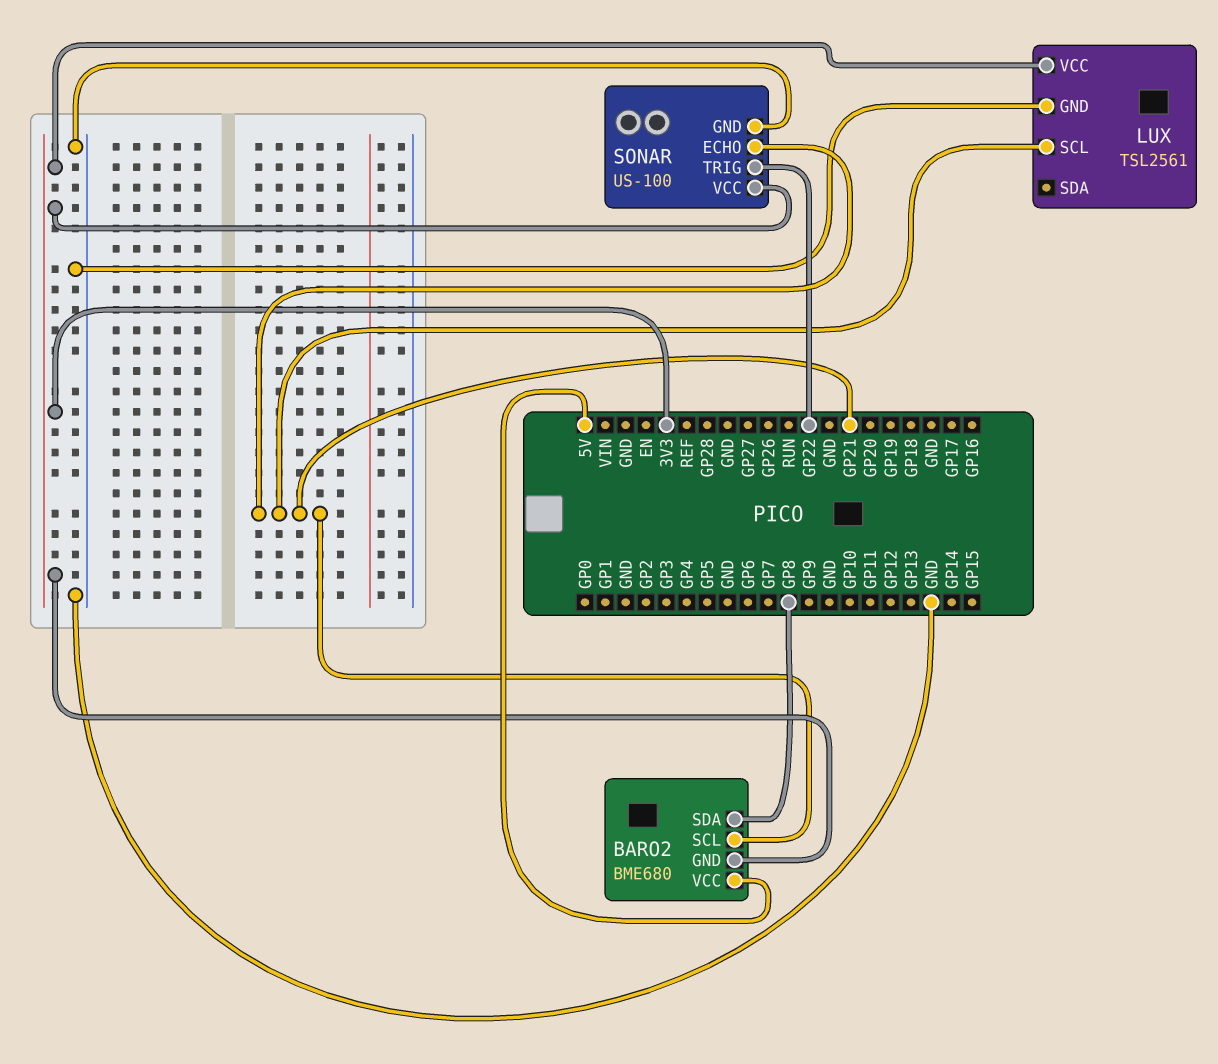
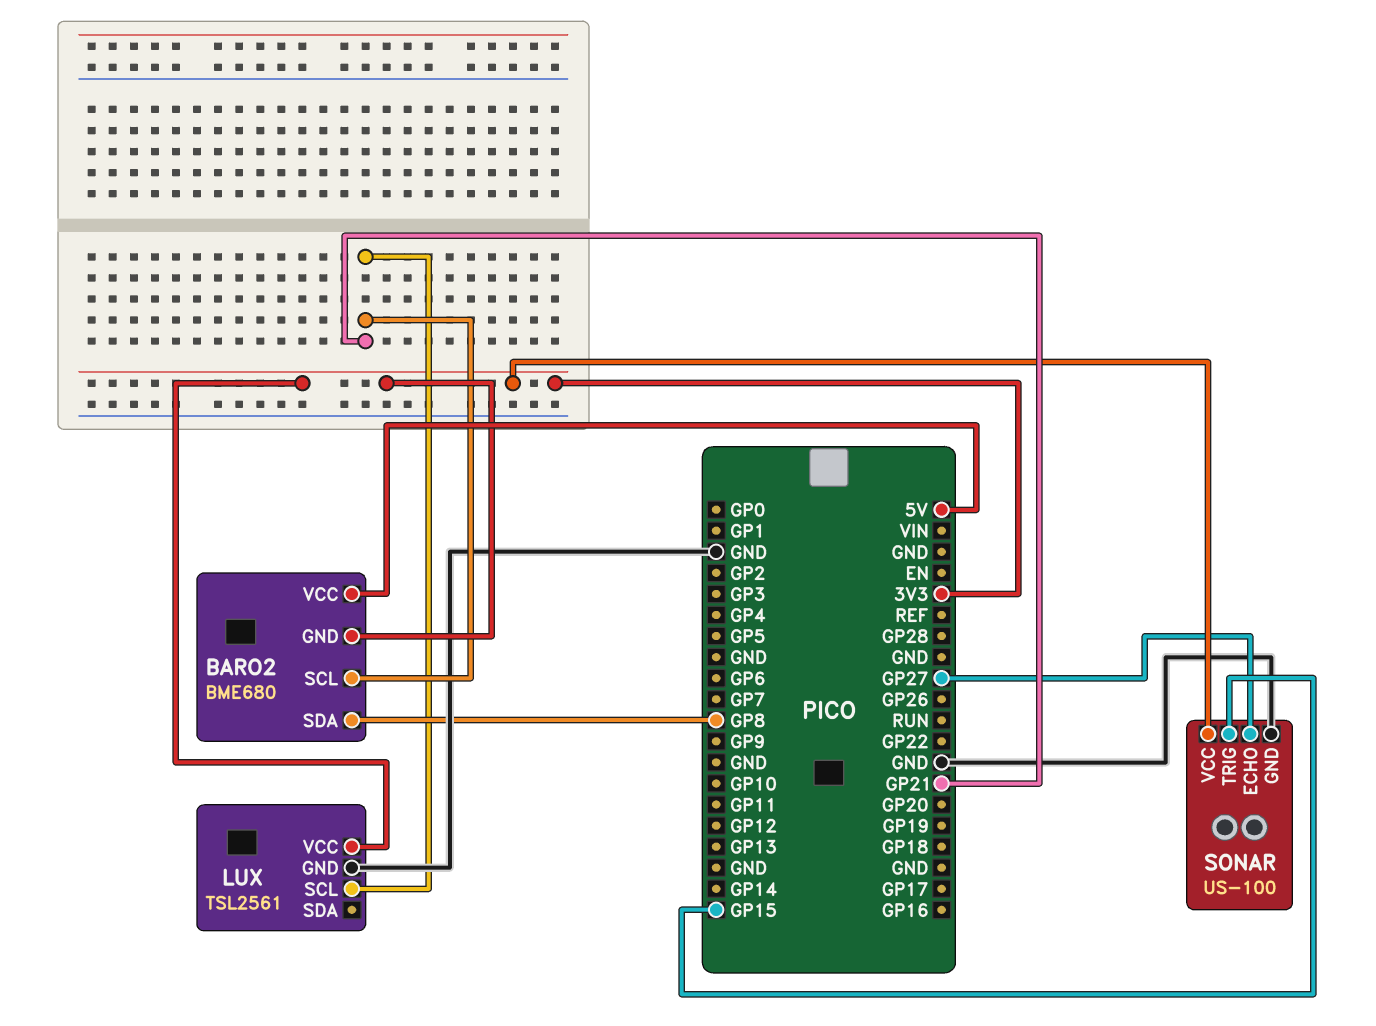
SONAR pin ECHO: GP21 -> GP27
SONAR pin TRIG: GP22 -> GP15

